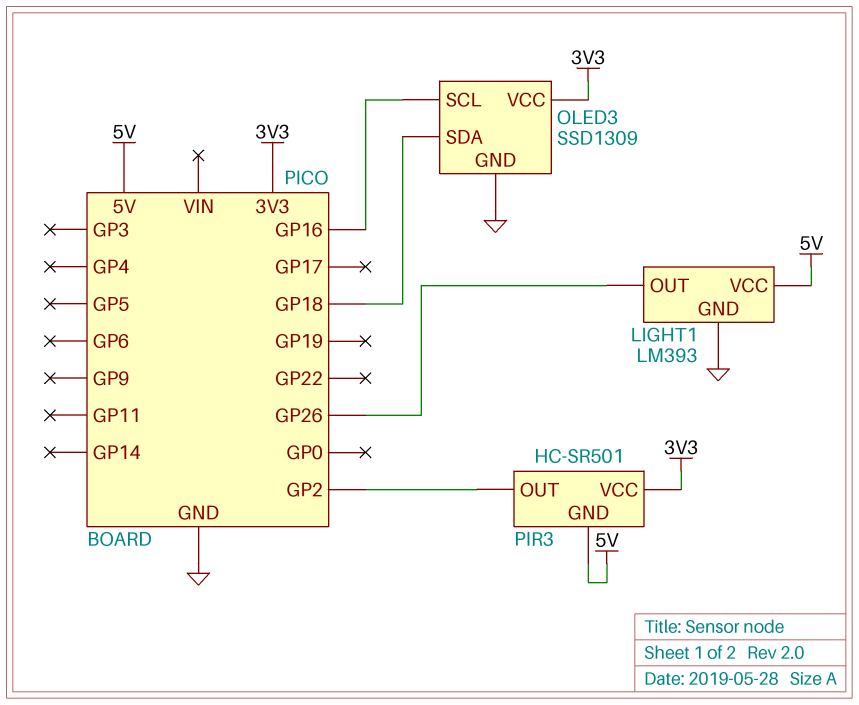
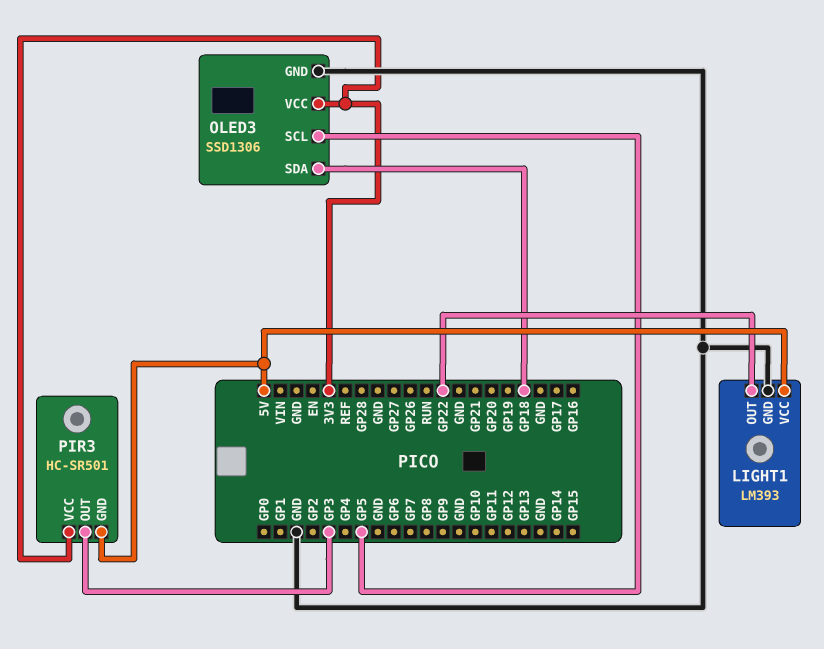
LIGHT1 pin OUT: GP26 -> GP22
OLED3: SSD1309 -> SSD1306
OLED3 pin SCL: GP16 -> GP5
PIR3 pin OUT: GP2 -> GP3

